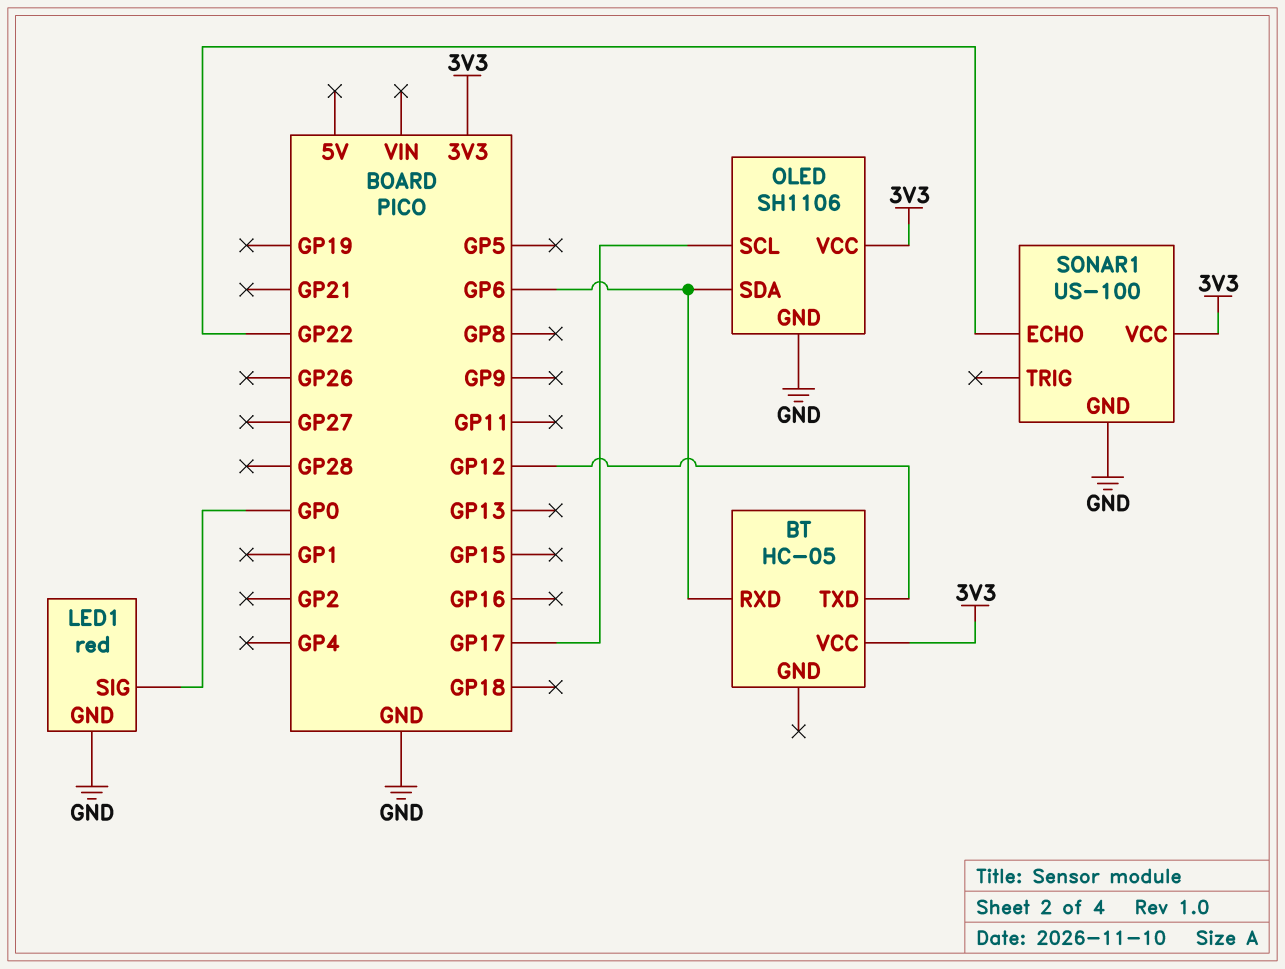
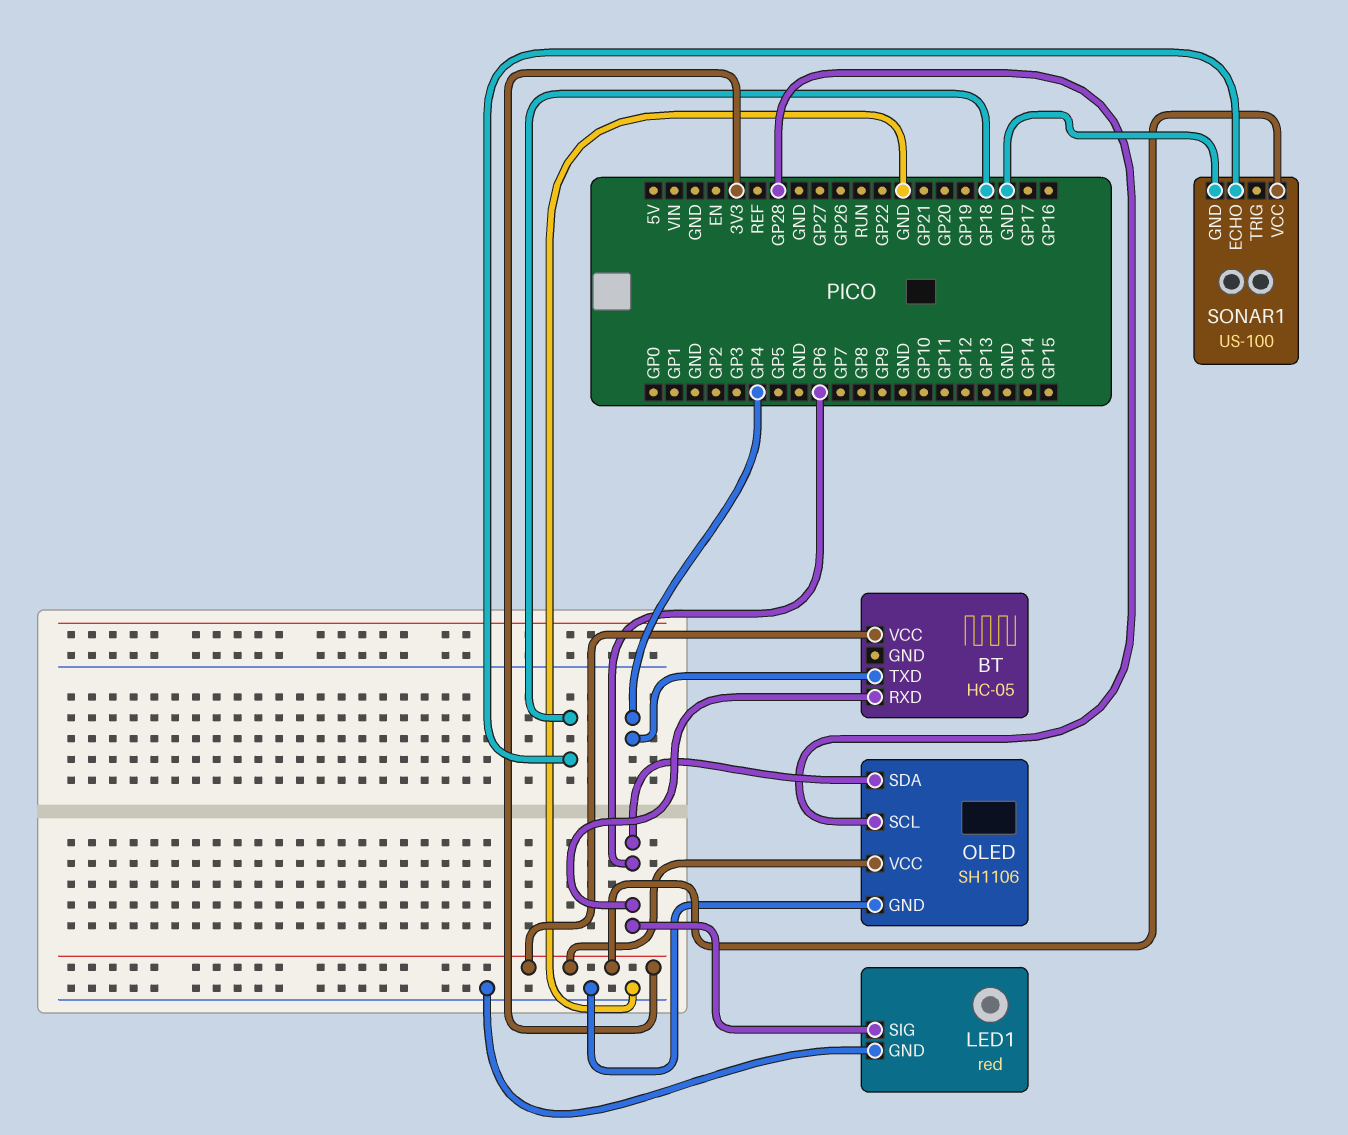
BT pin TXD: GP12 -> GP4
LED1 pin SIG: GP0 -> GP6
OLED pin SCL: GP17 -> GP28
SONAR1 pin ECHO: GP22 -> GP18

